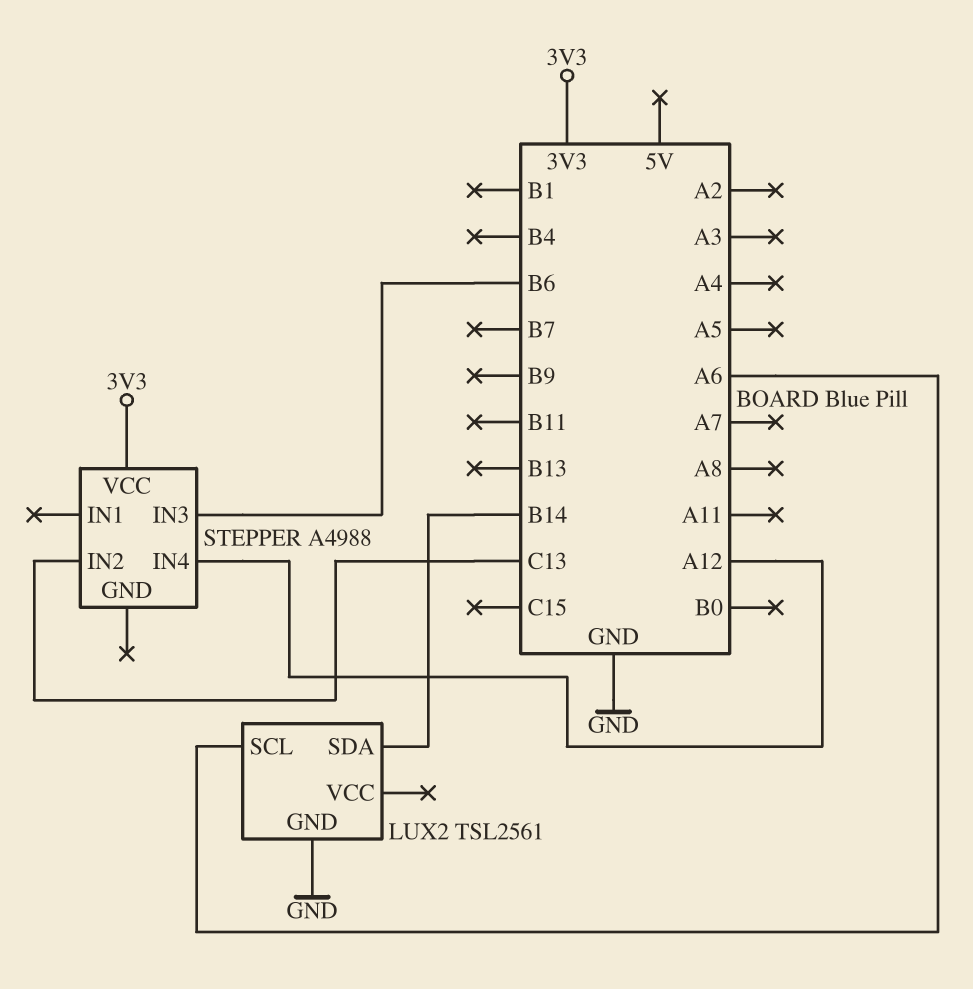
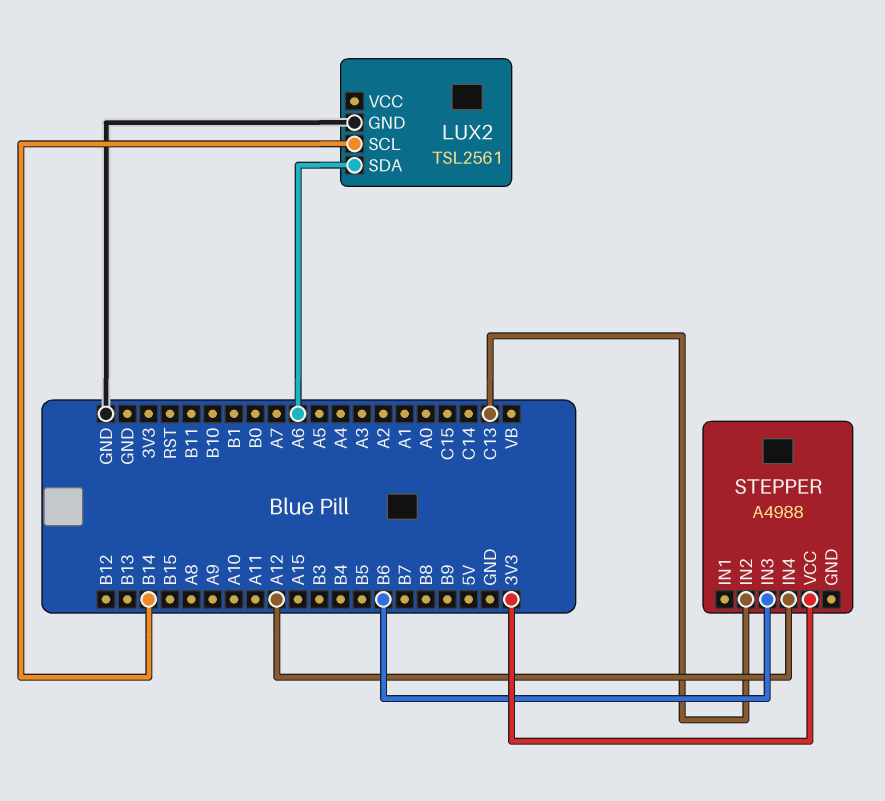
LUX2 pin SCL: A6 -> B14
LUX2 pin SDA: B14 -> A6

